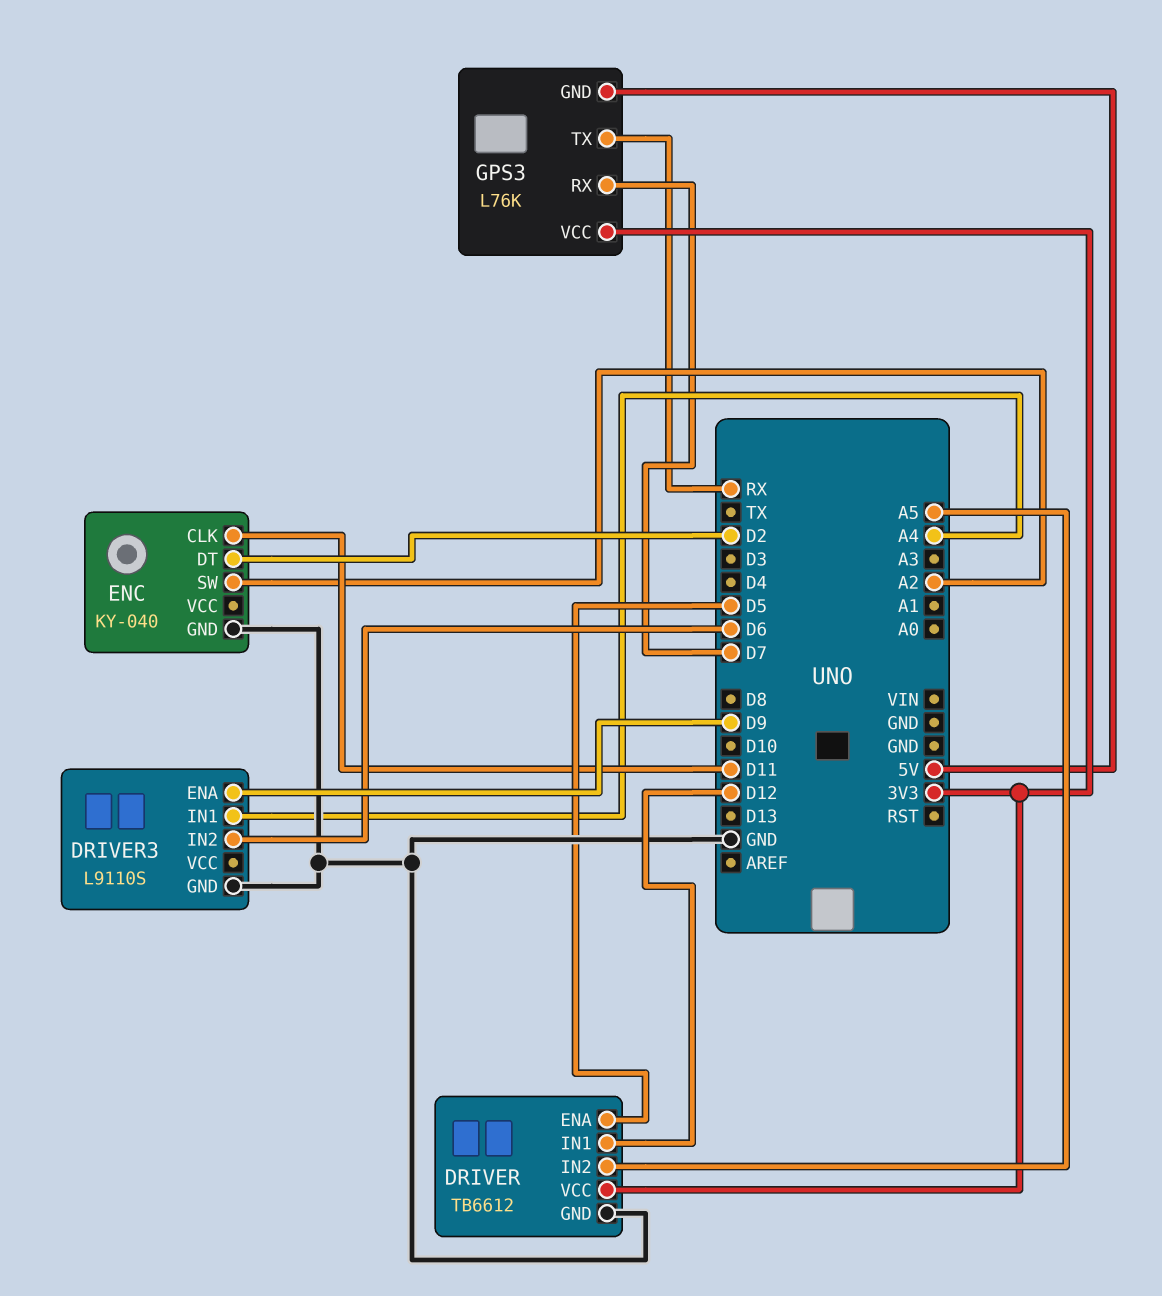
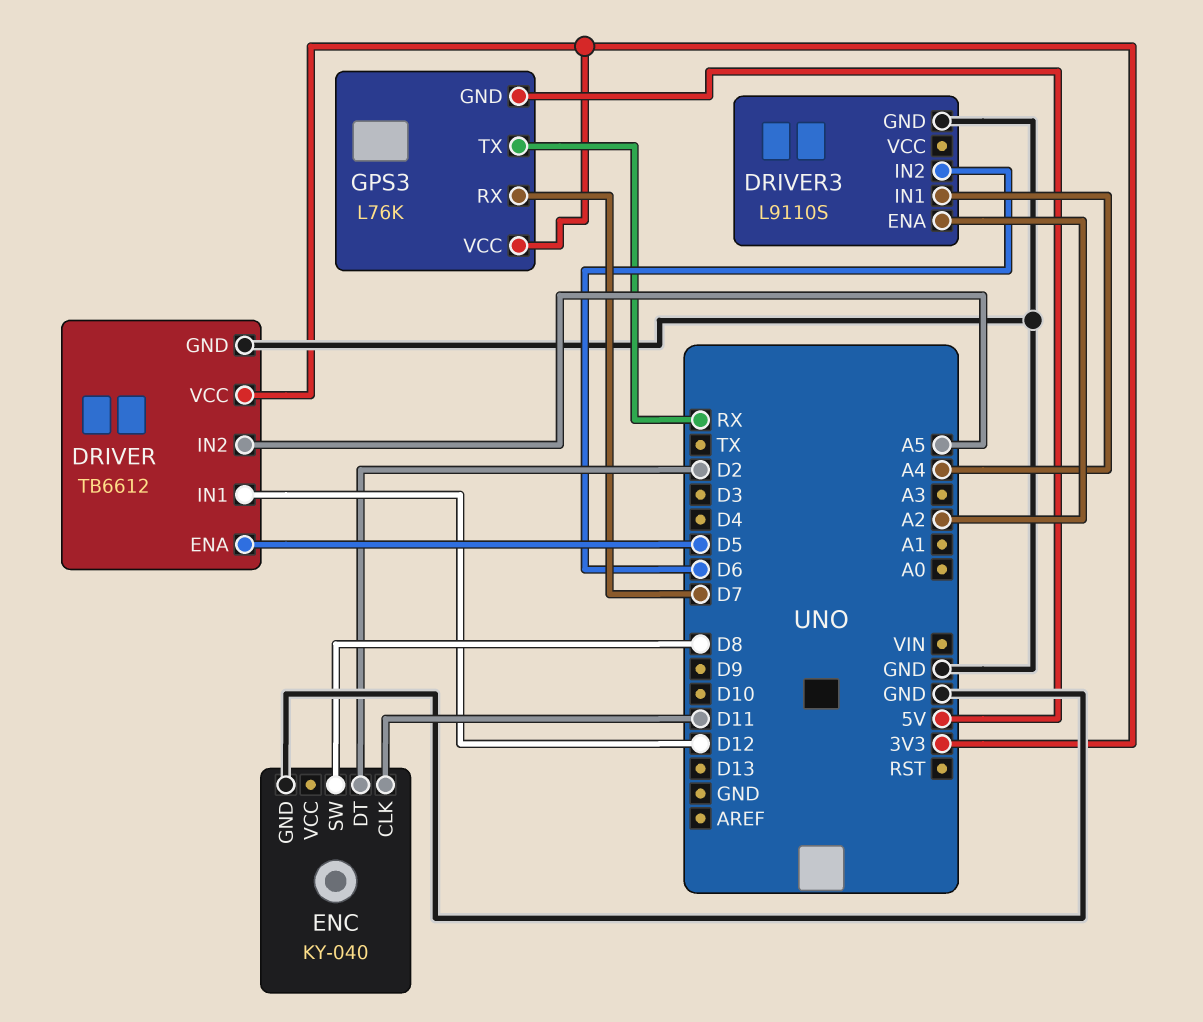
DRIVER3 pin ENA: D9 -> A2
ENC pin SW: A2 -> D8

